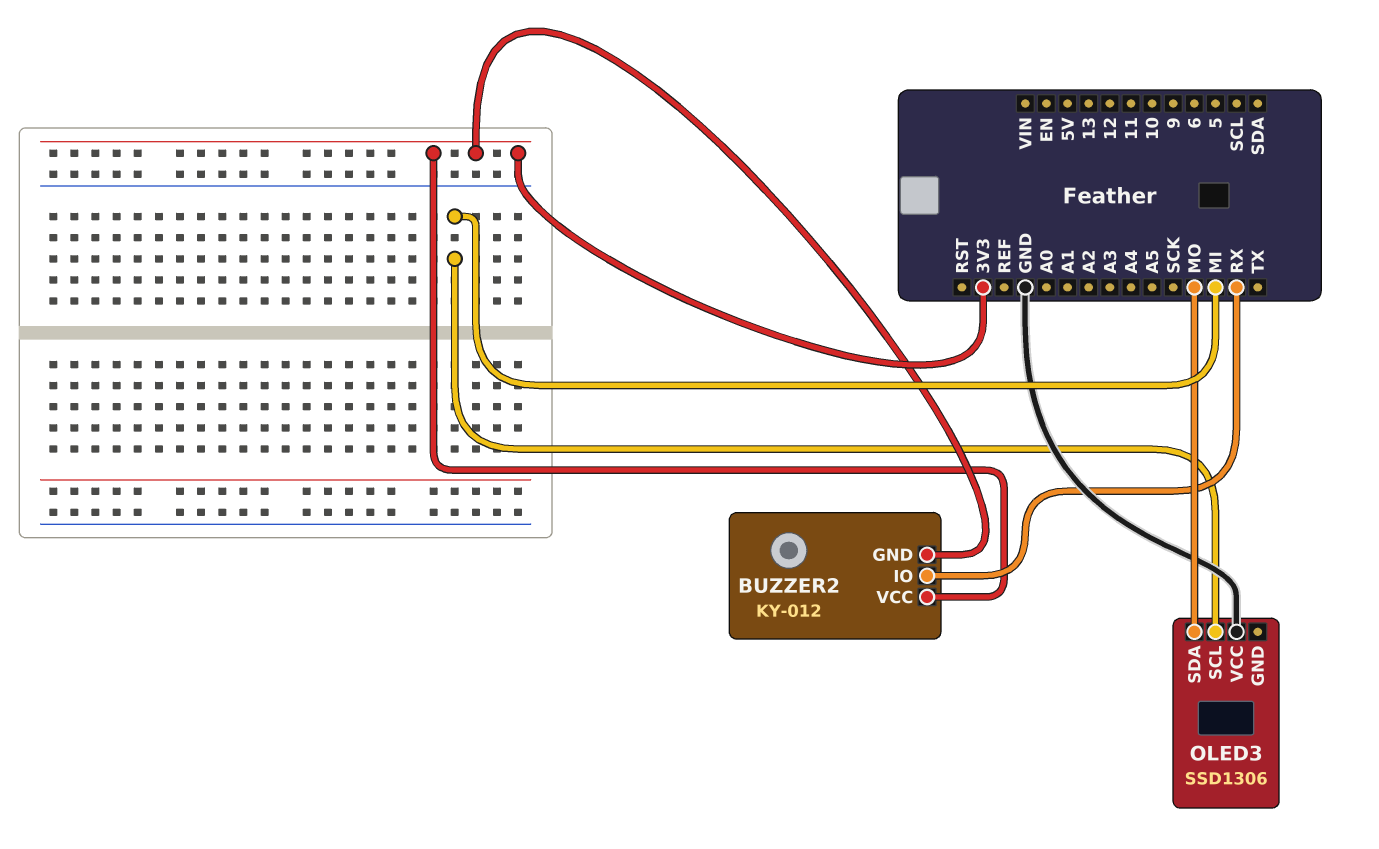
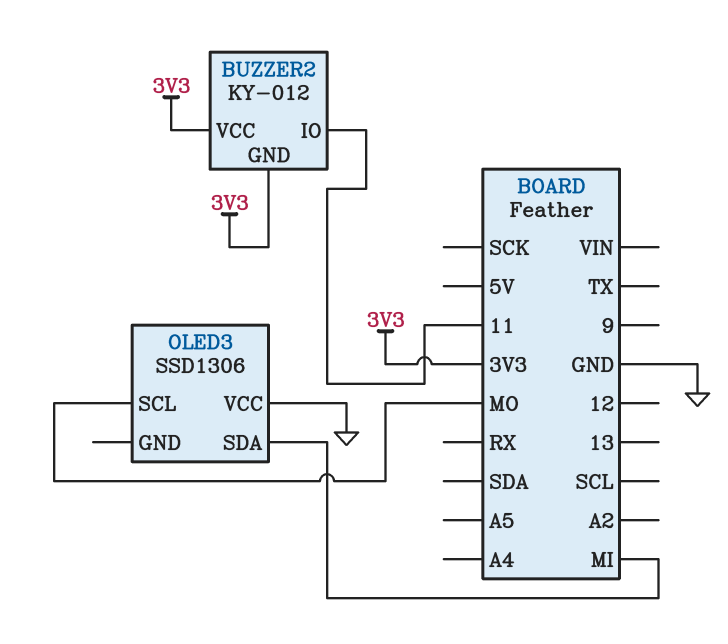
BUZZER2 pin IO: RX -> 11
OLED3 pin SCL: MI -> MO
OLED3 pin SDA: MO -> MI

